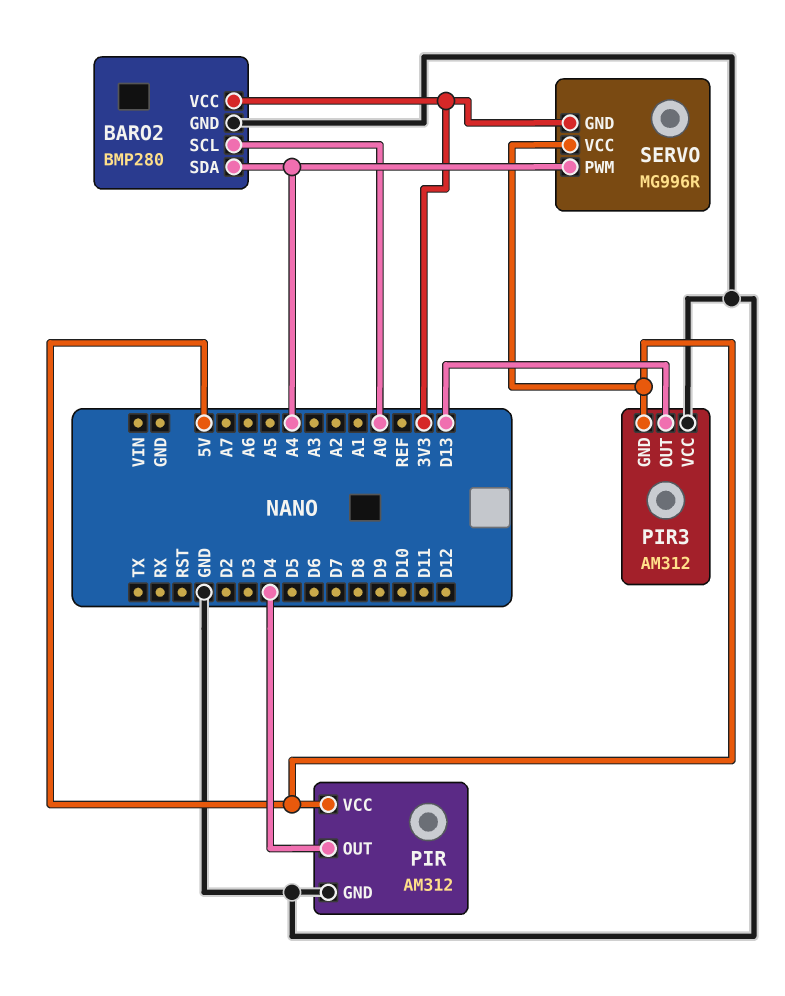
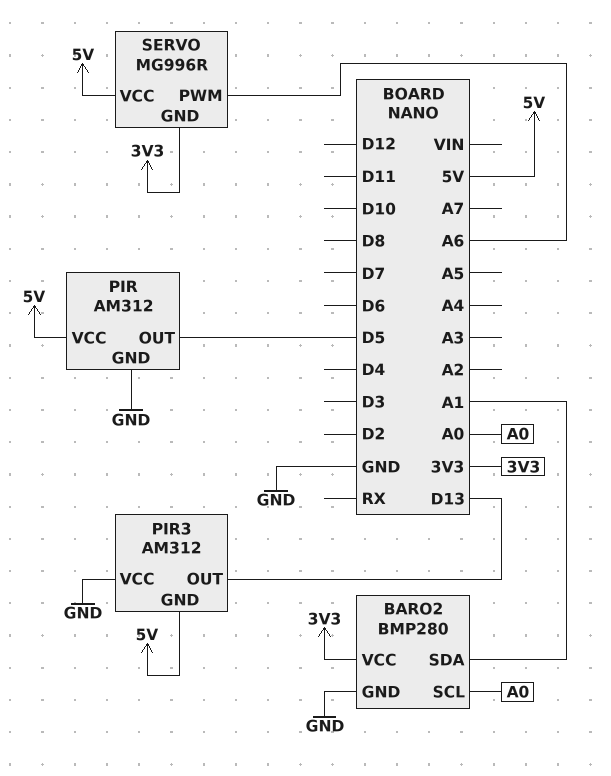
BARO2 pin SDA: A4 -> A1
PIR pin OUT: D4 -> D5
SERVO pin PWM: A4 -> A6

